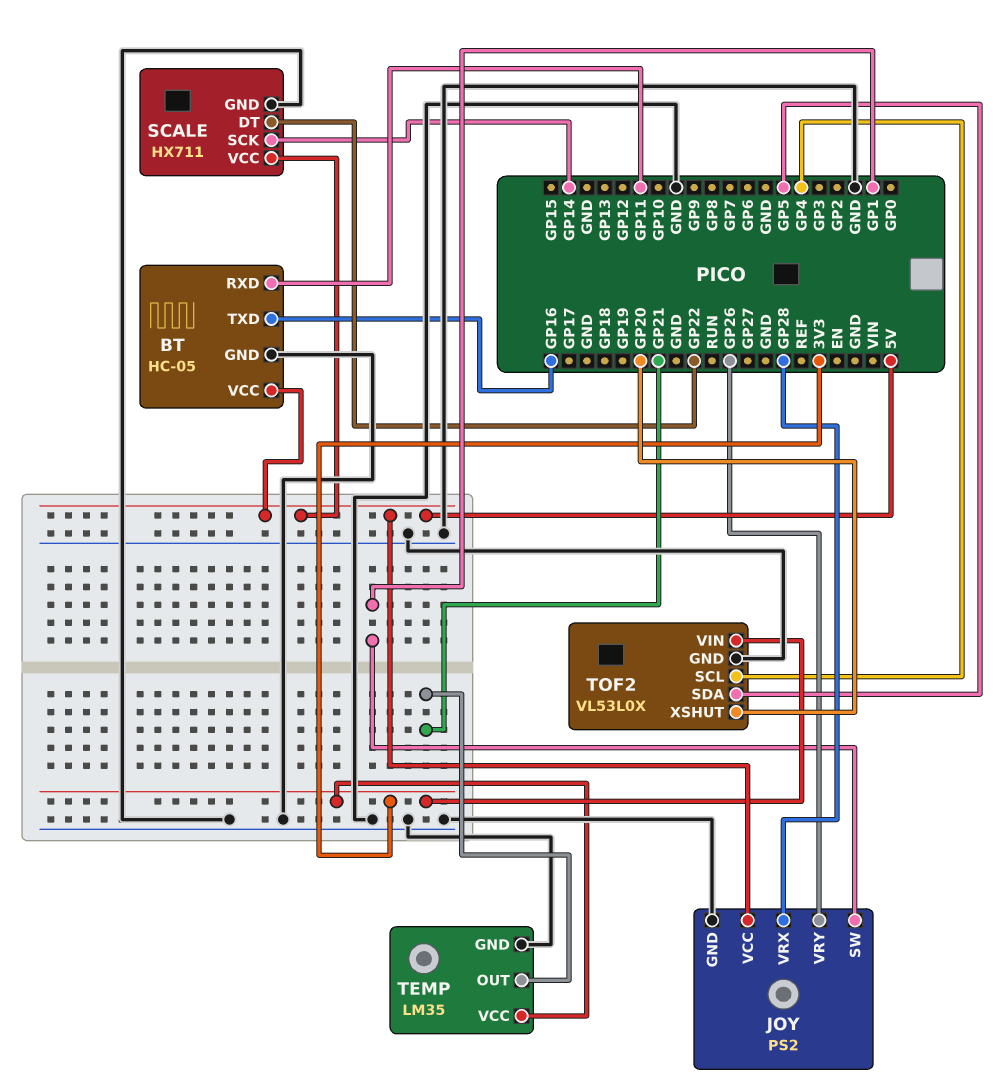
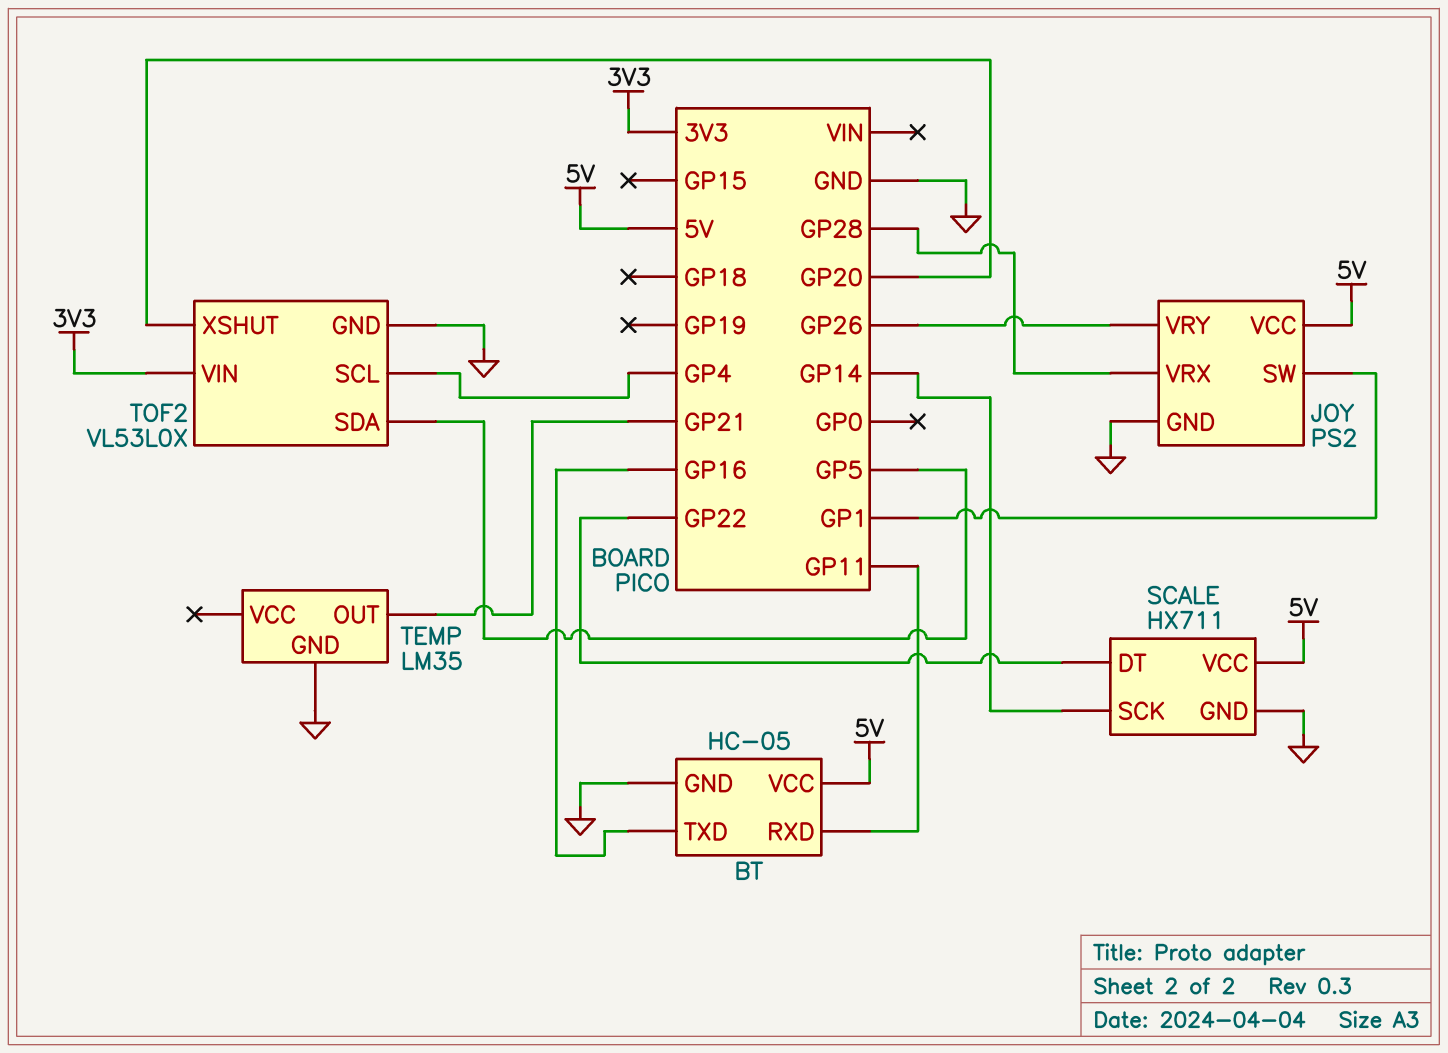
TEMP pin VCC: 3V3 -> none

